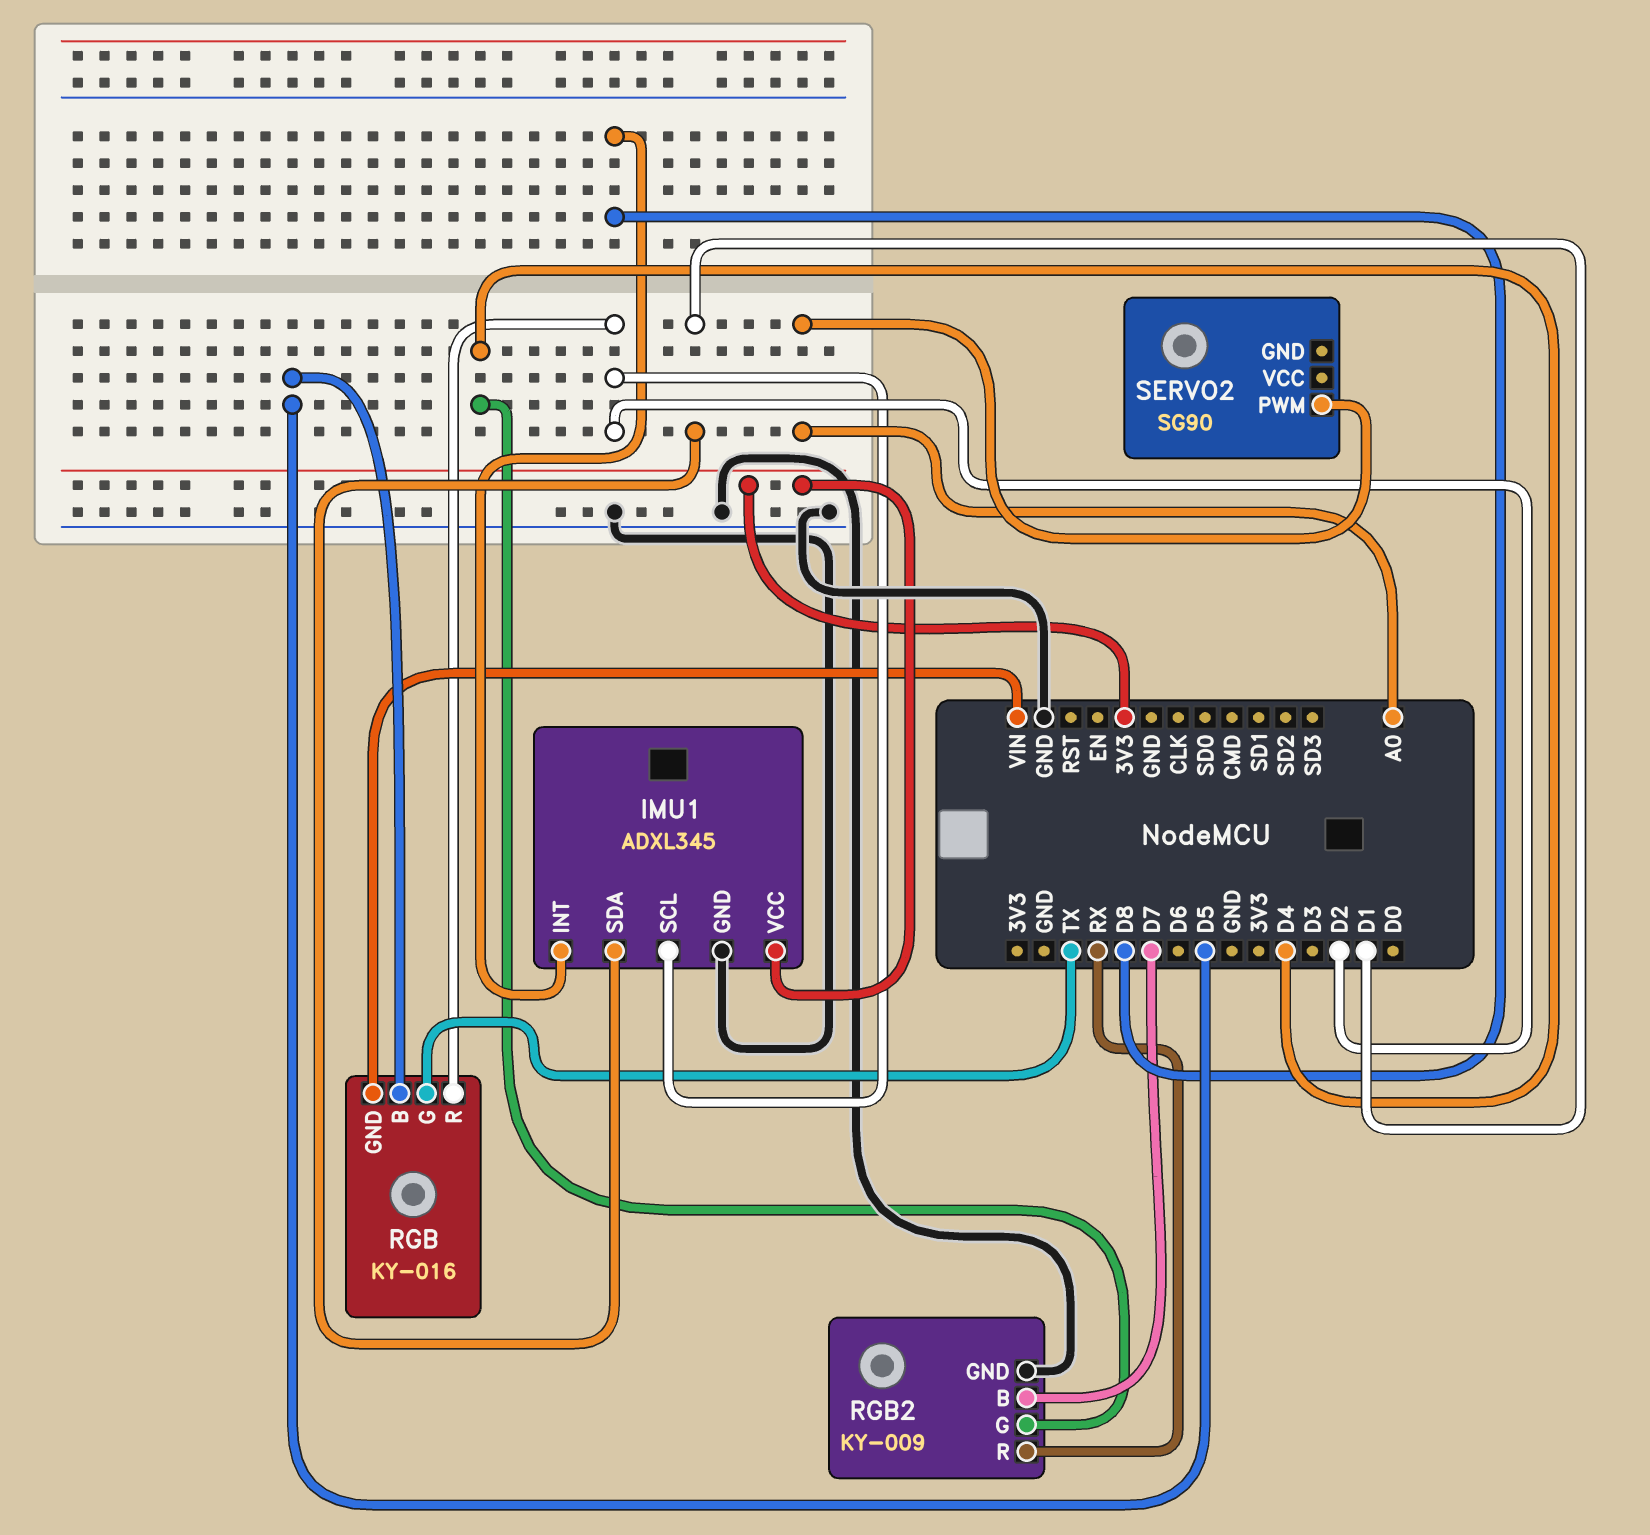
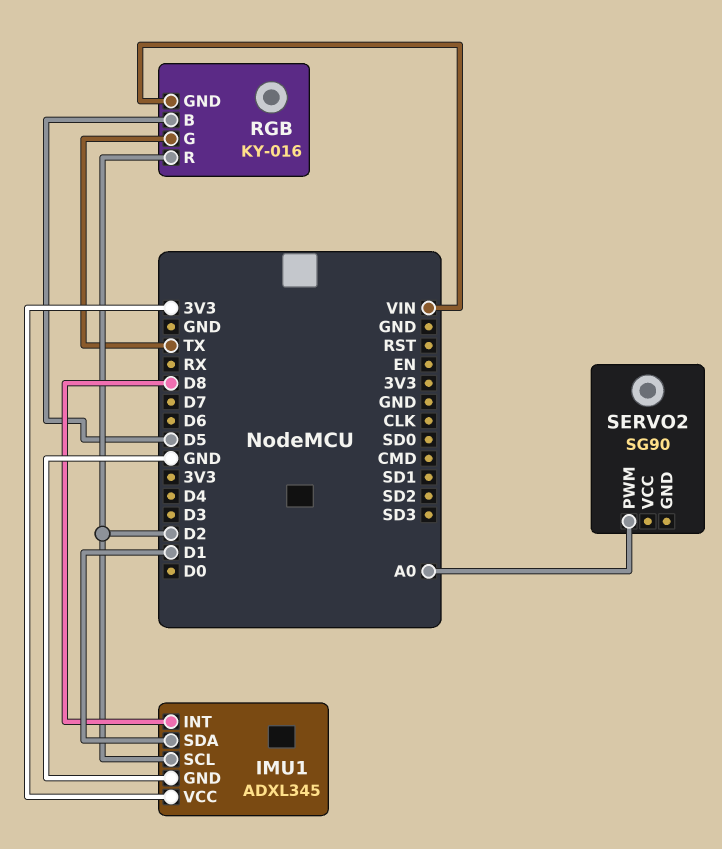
RGB2: KY-009 -> none
RGB2 pin B: D7 -> none
RGB2 pin G: D4 -> none
RGB2 pin GND: GND -> none
RGB2 pin R: RX -> none

